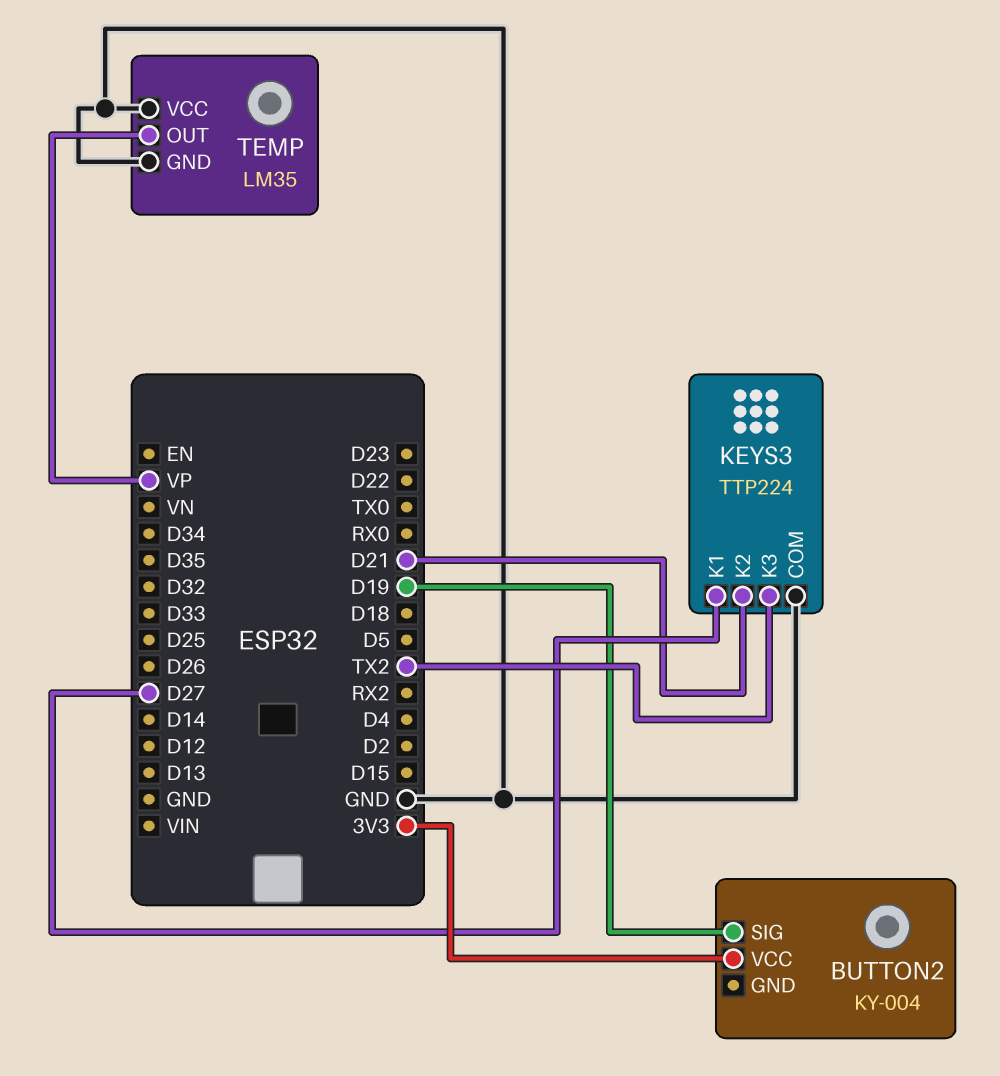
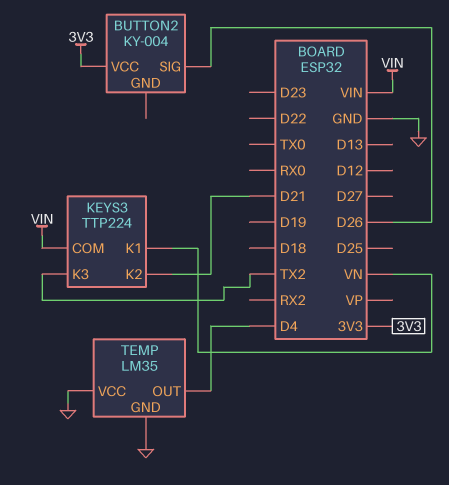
BUTTON2 pin SIG: D19 -> D26
KEYS3 pin COM: GND -> VIN
KEYS3 pin K1: D27 -> VN
TEMP pin OUT: VP -> D4

